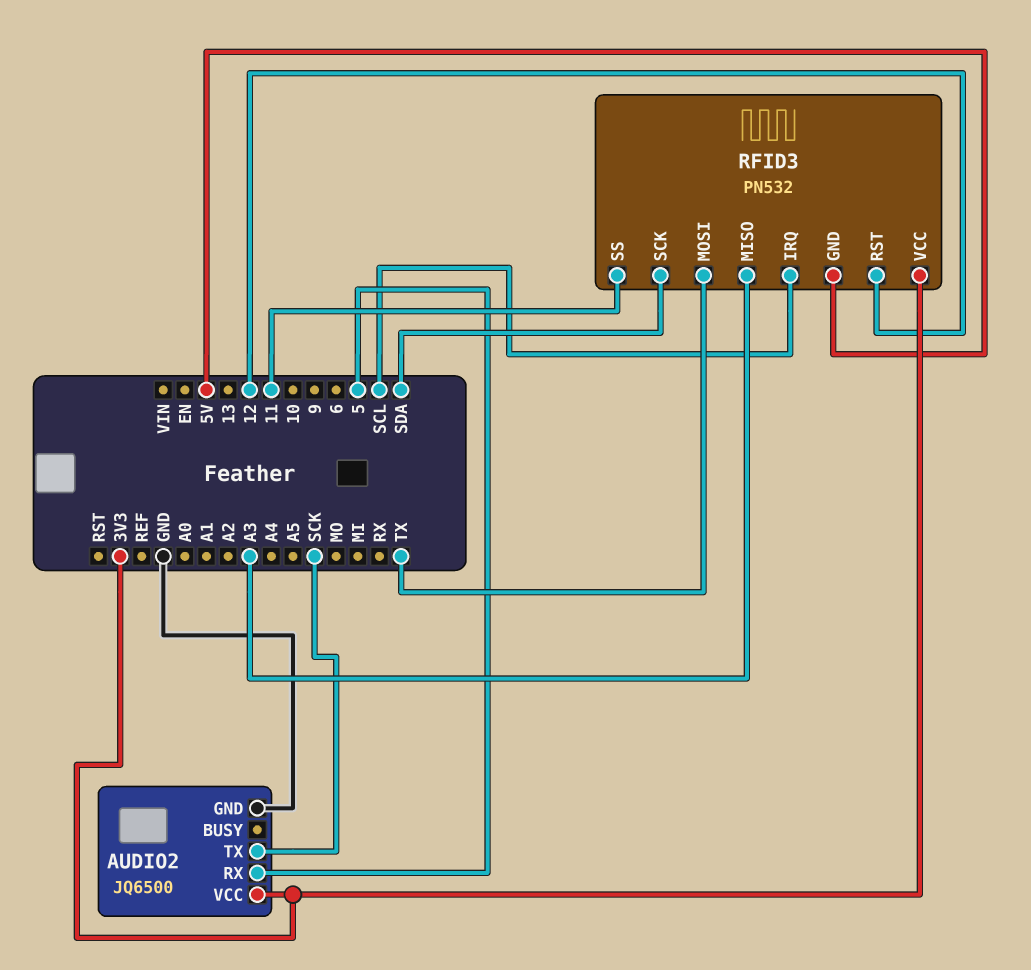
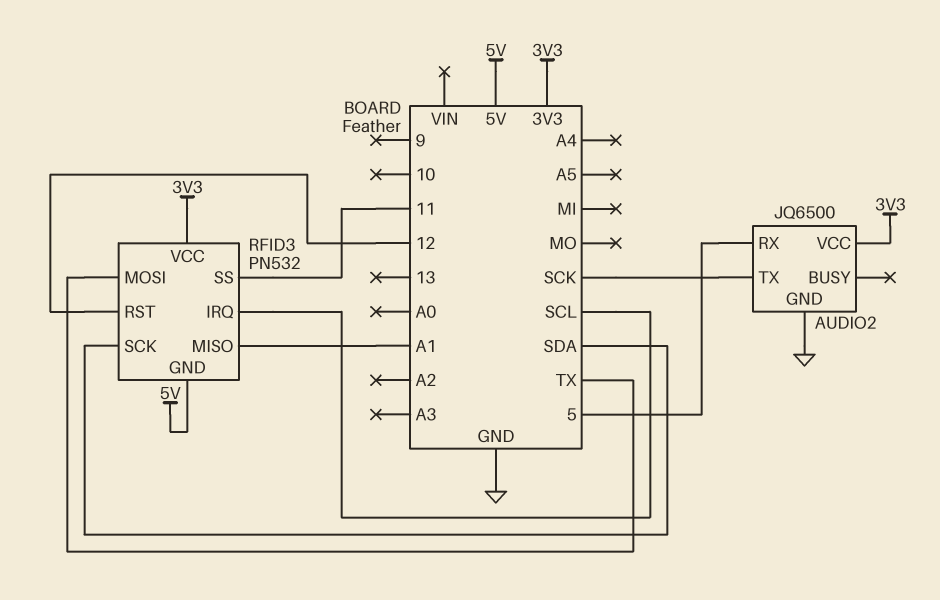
RFID3 pin MISO: A3 -> A1

